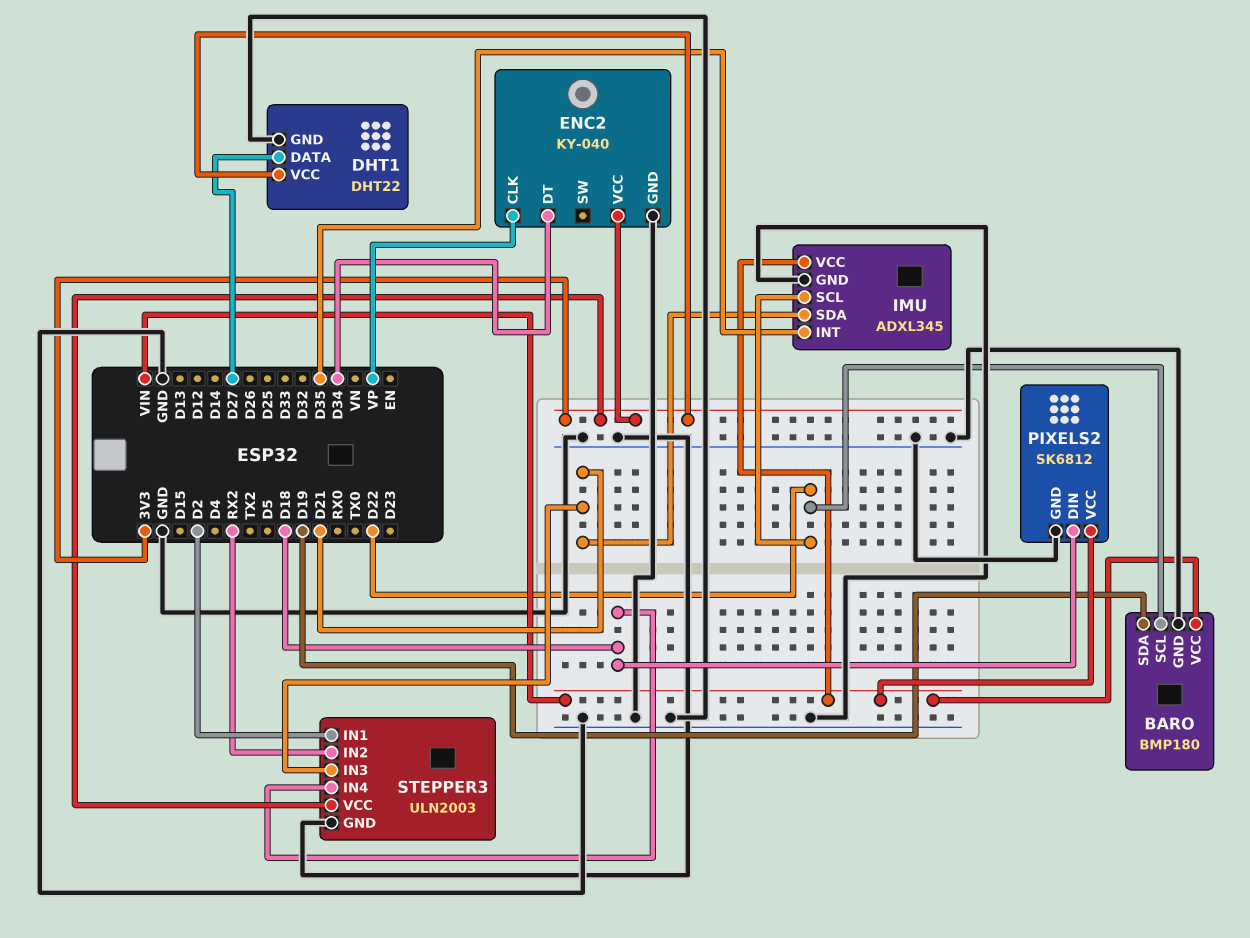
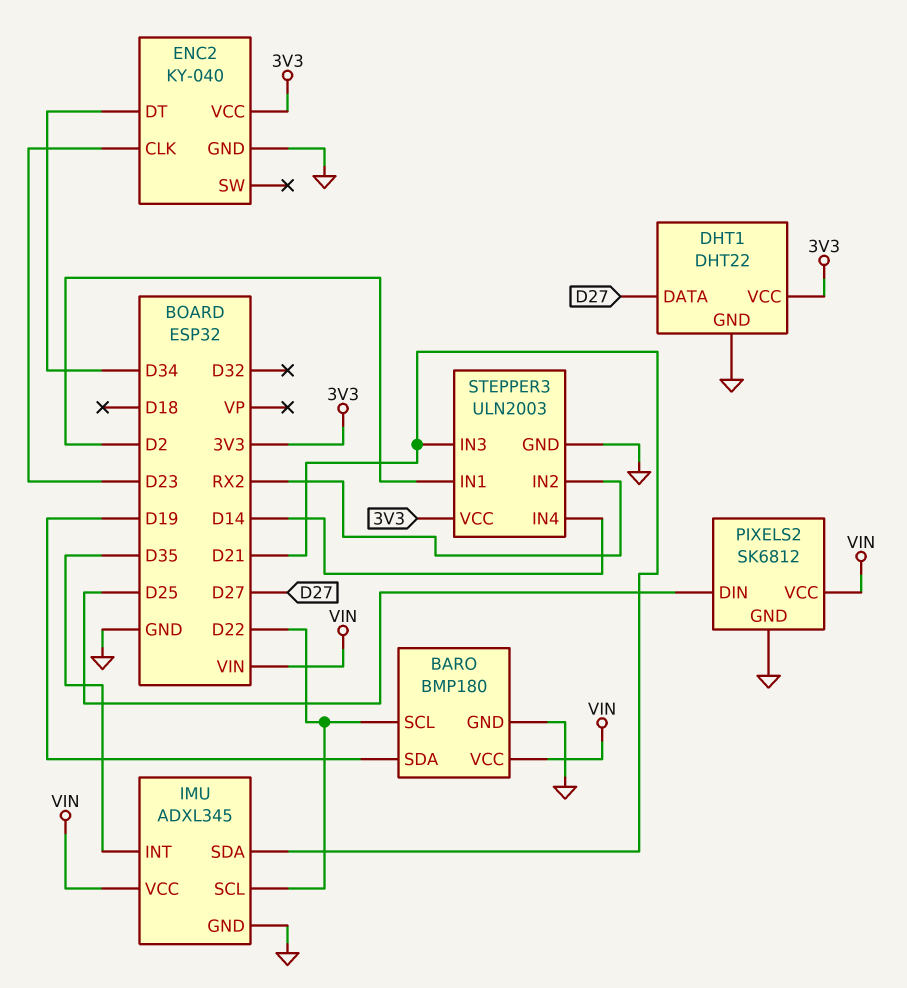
ENC2 pin CLK: VP -> D23
PIXELS2 pin DIN: D18 -> D25
STEPPER3 pin IN4: D18 -> D14

